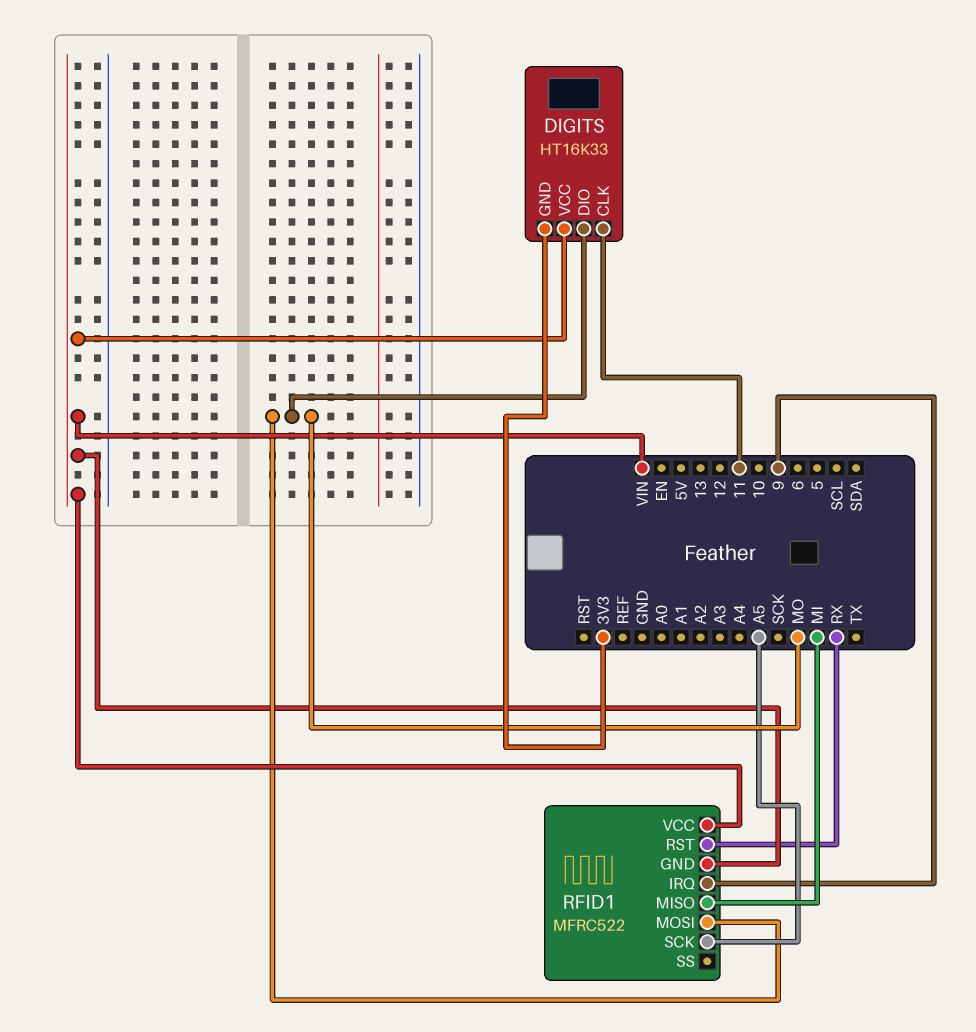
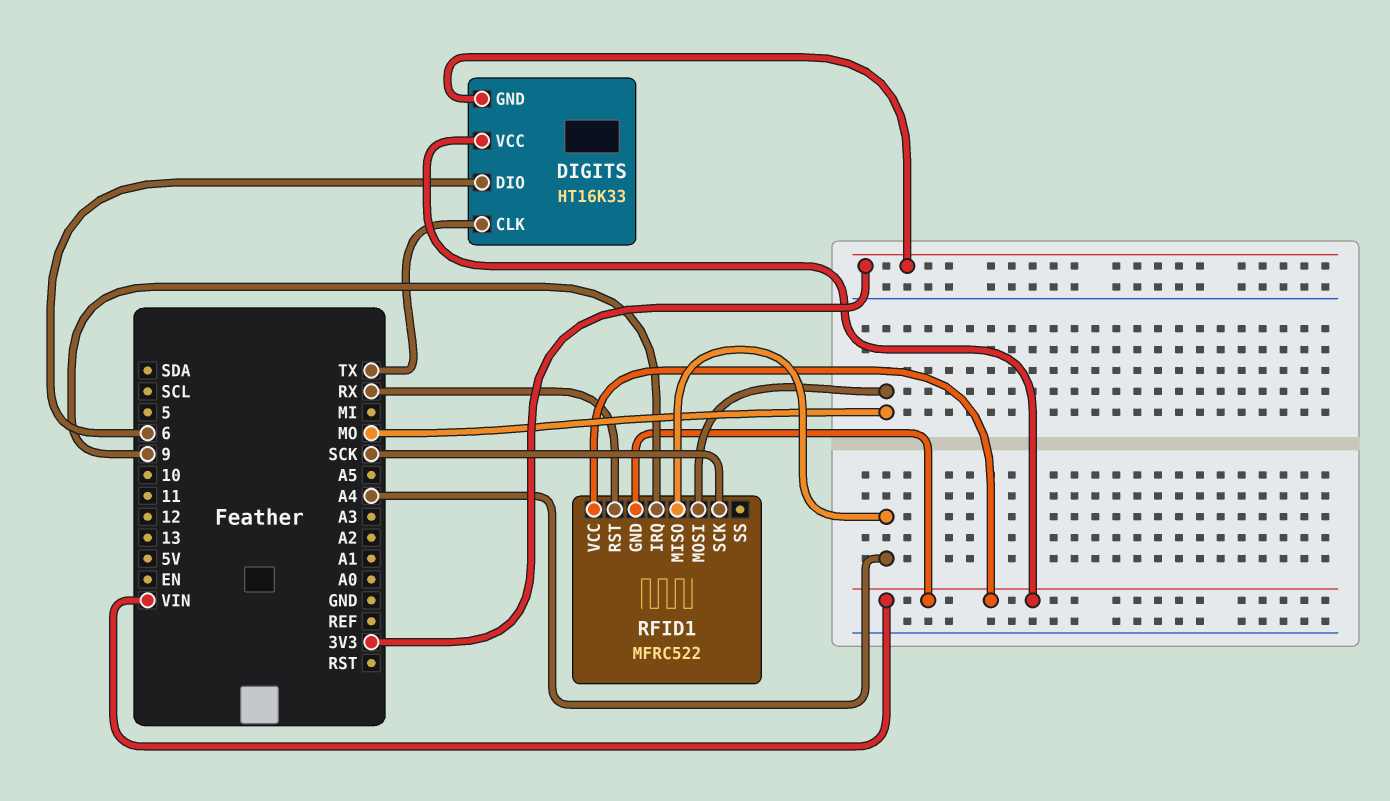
DIGITS pin CLK: 11 -> TX
DIGITS pin DIO: MO -> 6
RFID1 pin MISO: MI -> A4
RFID1 pin SCK: A5 -> SCK

